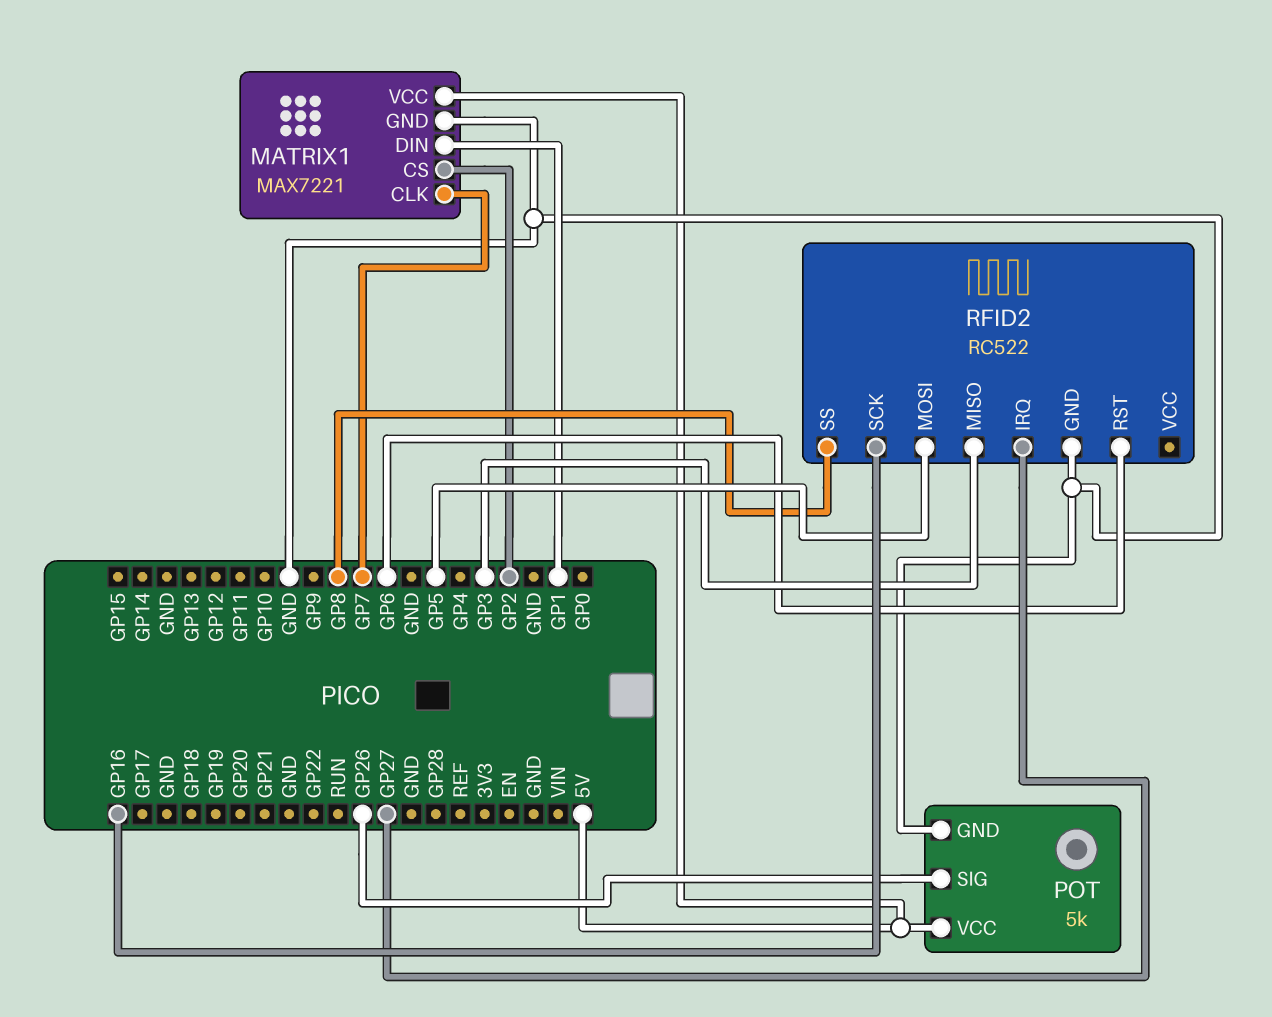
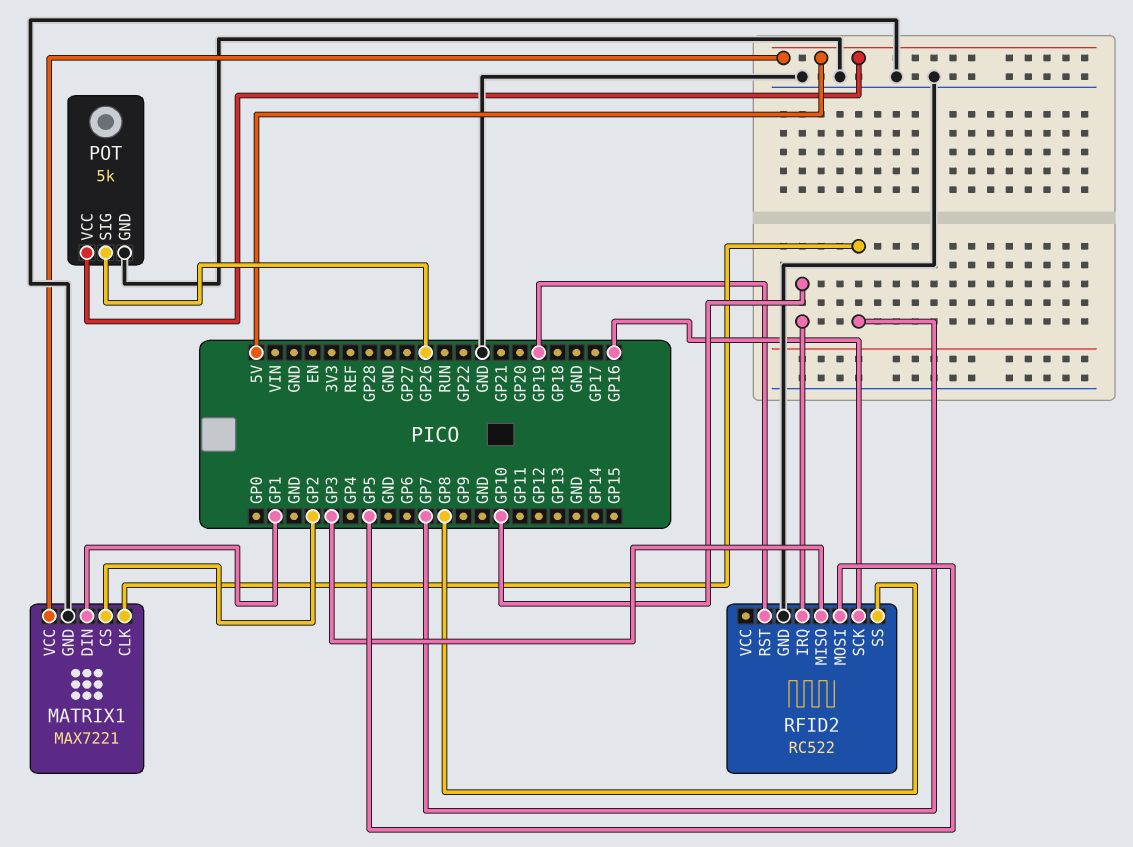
RFID2 pin IRQ: GP27 -> GP10
RFID2 pin RST: GP6 -> GP19

